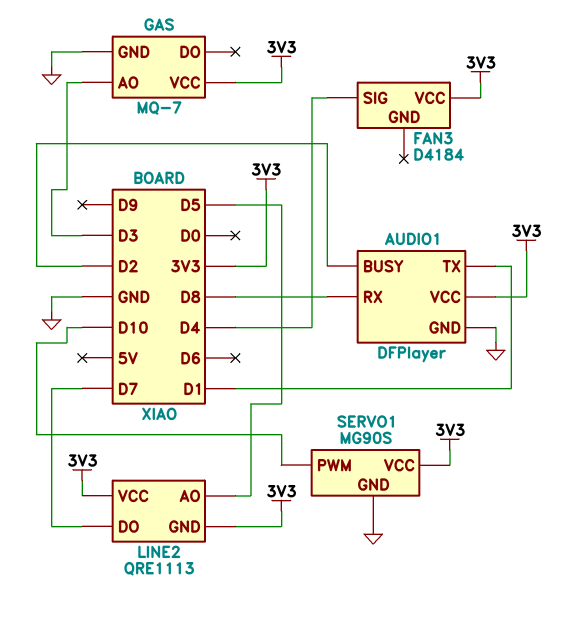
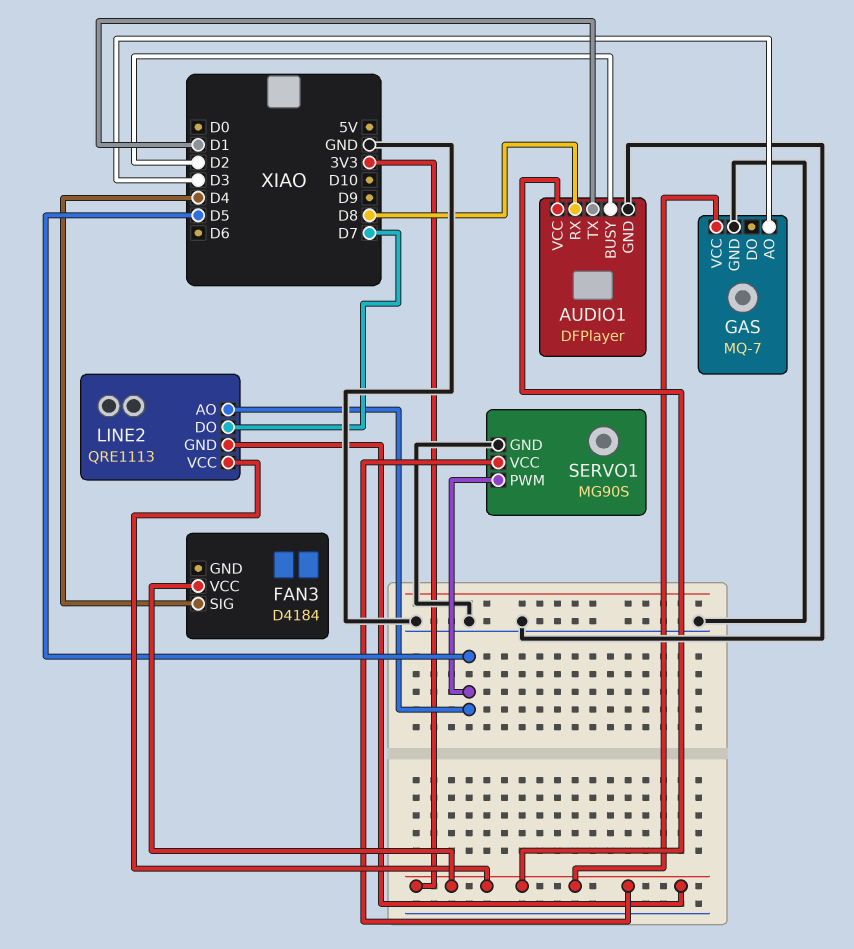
SERVO1 pin PWM: D10 -> D5

